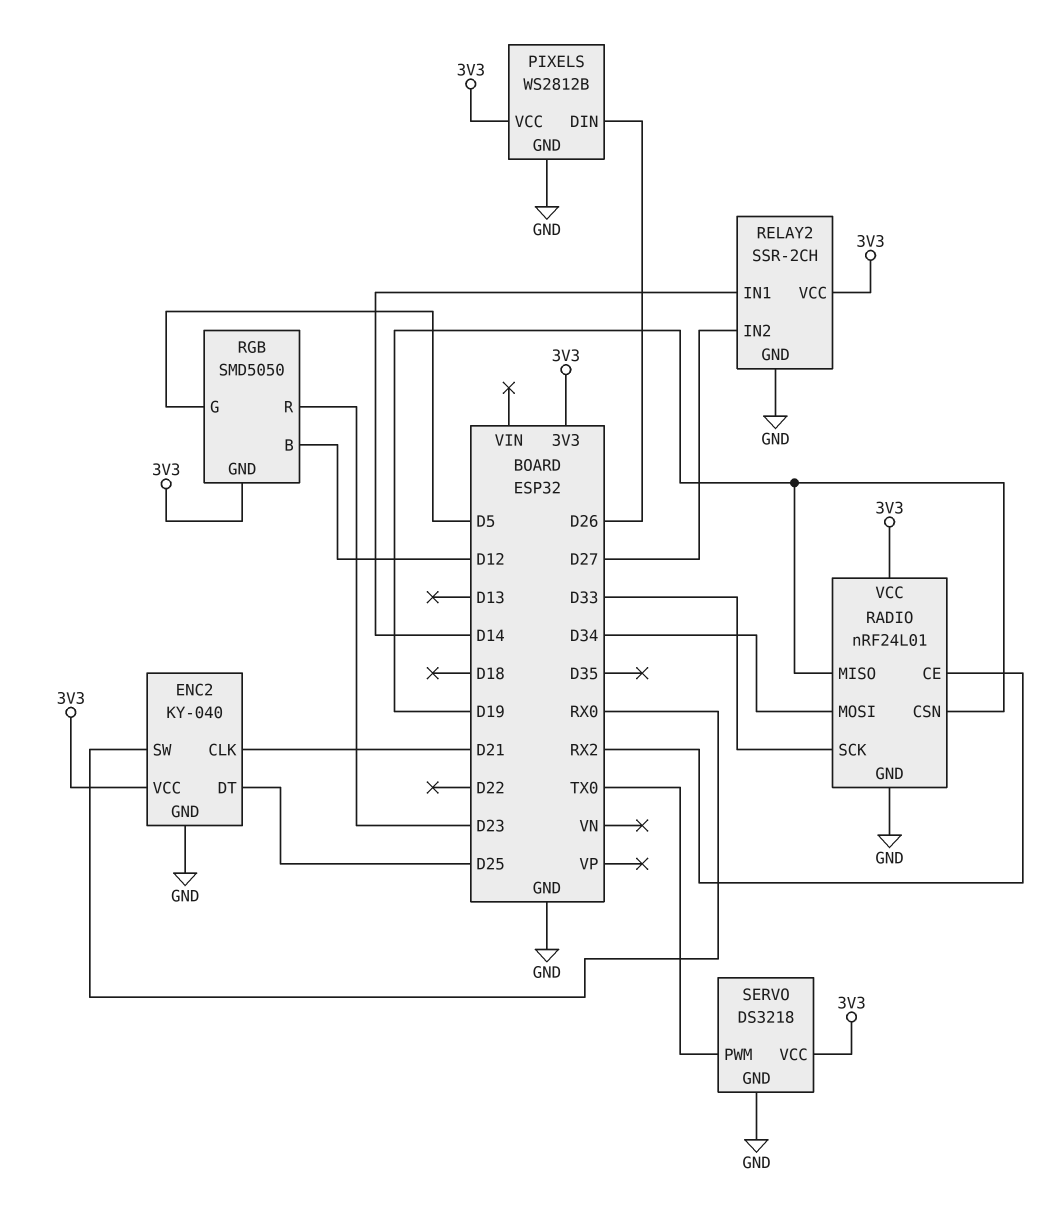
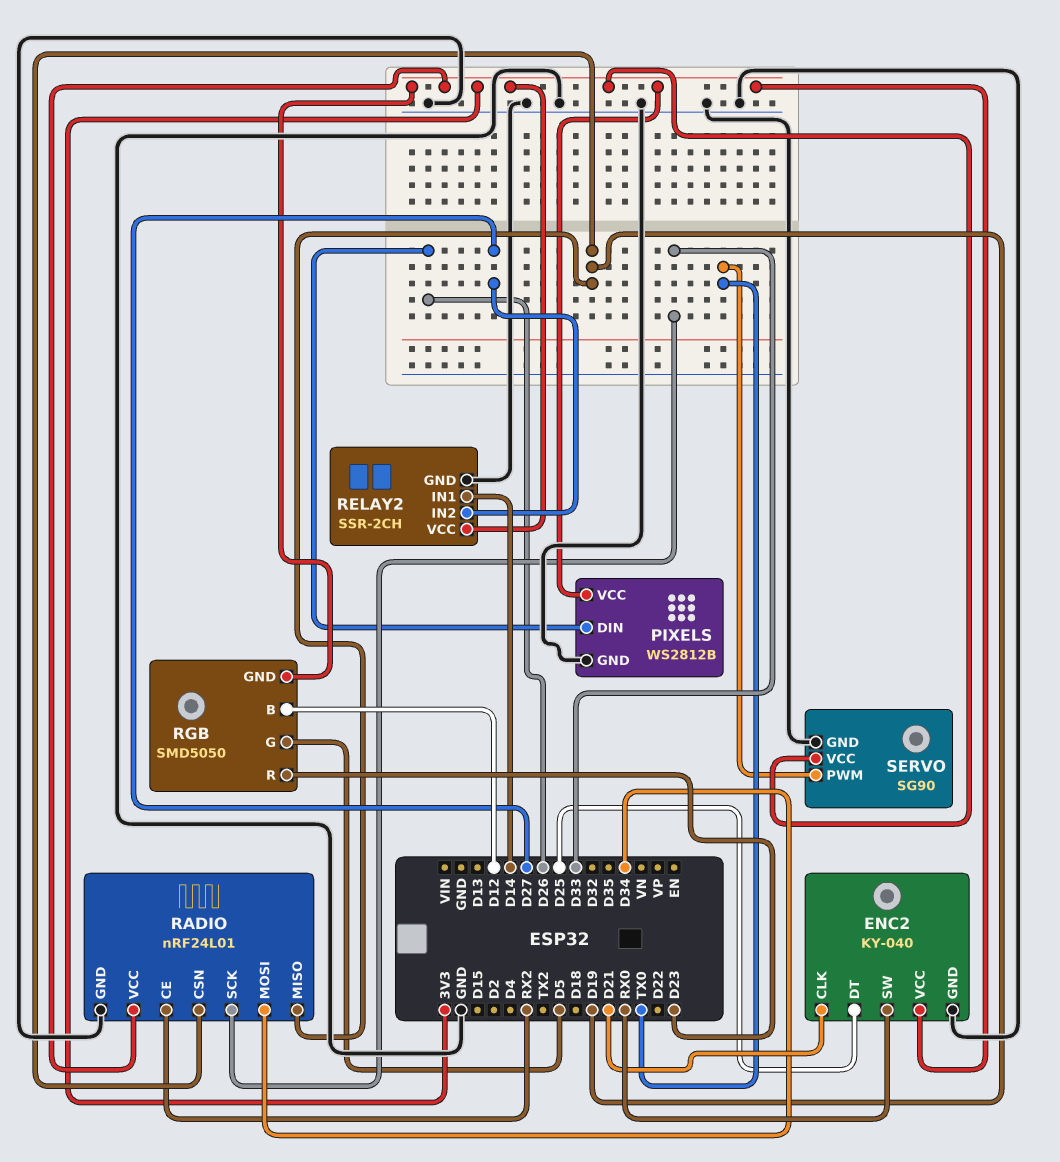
SERVO: DS3218 -> SG90

